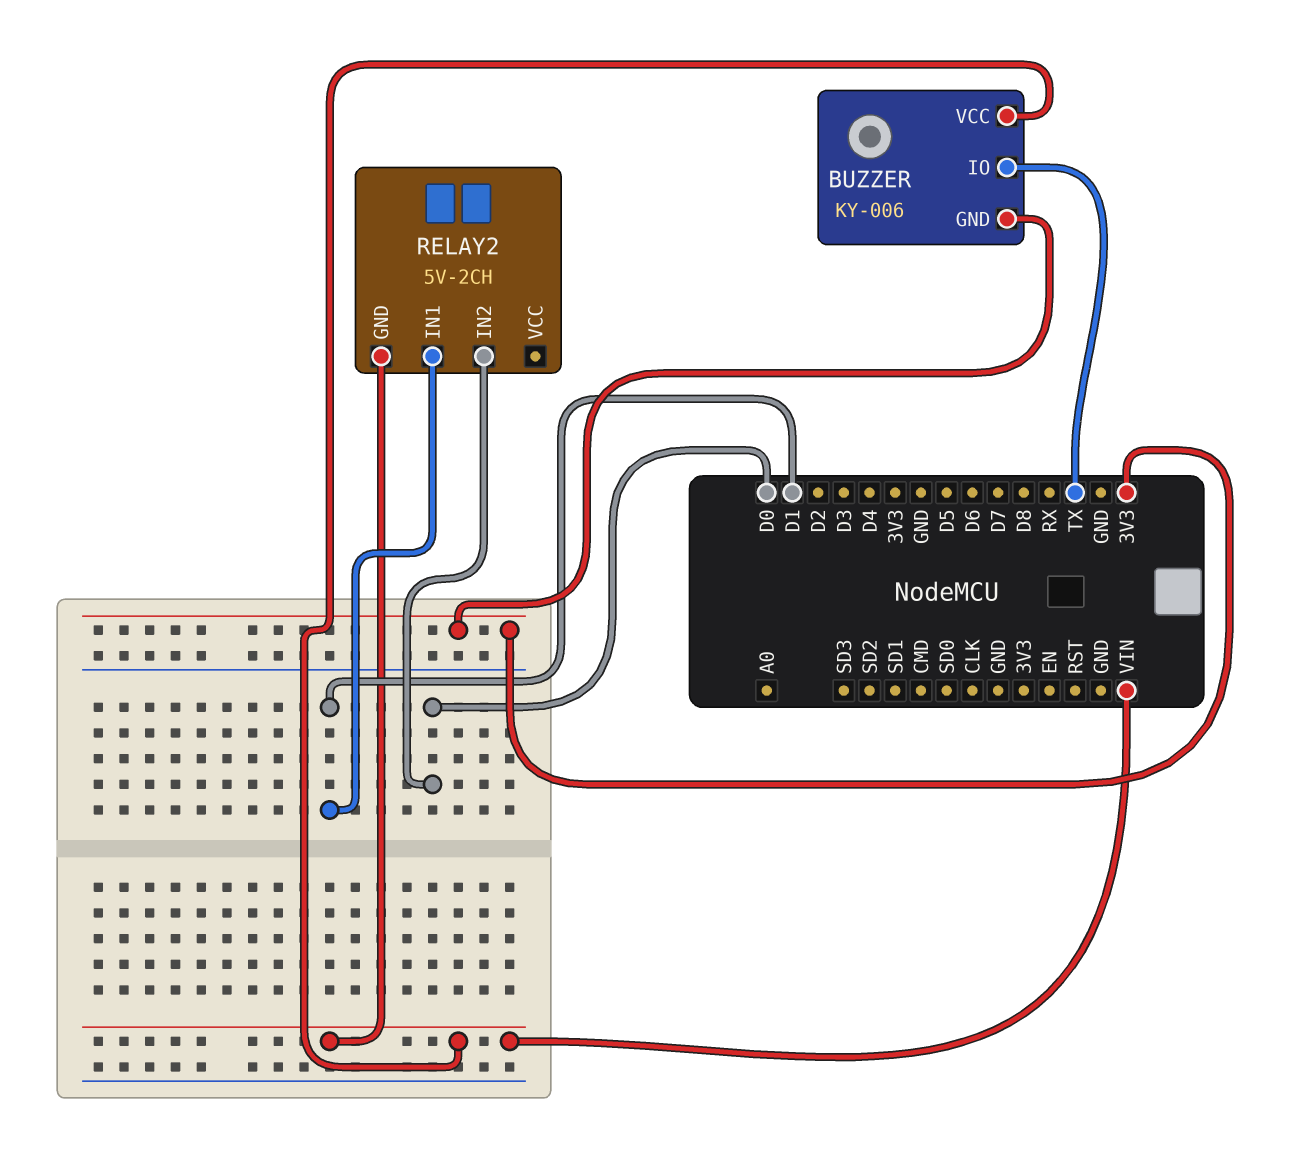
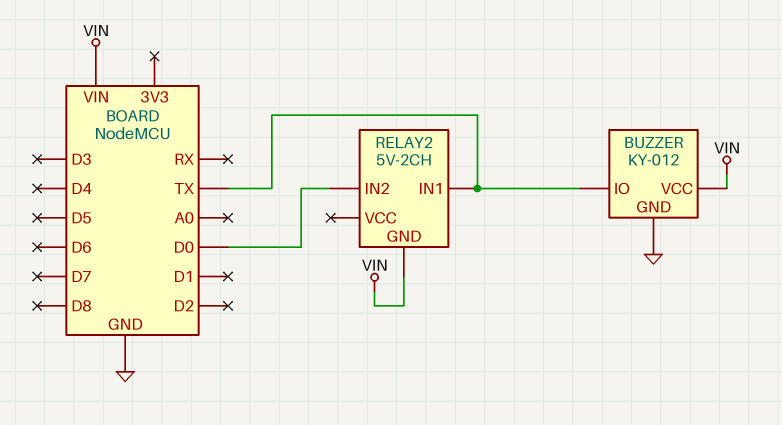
BUZZER: KY-006 -> KY-012
BUZZER pin GND: 3V3 -> GND
RELAY2 pin IN1: D1 -> TX

